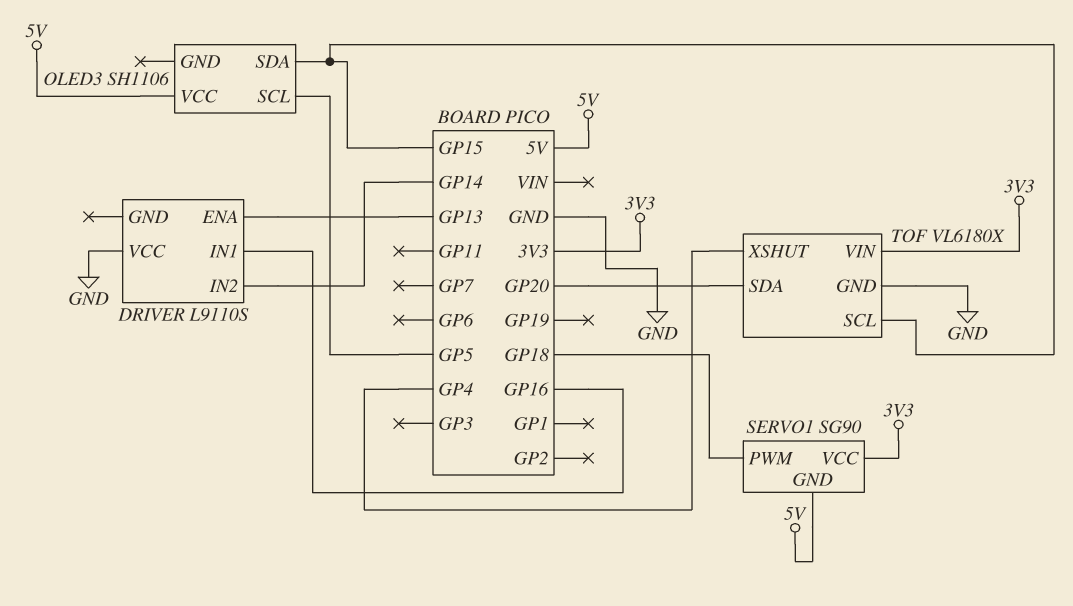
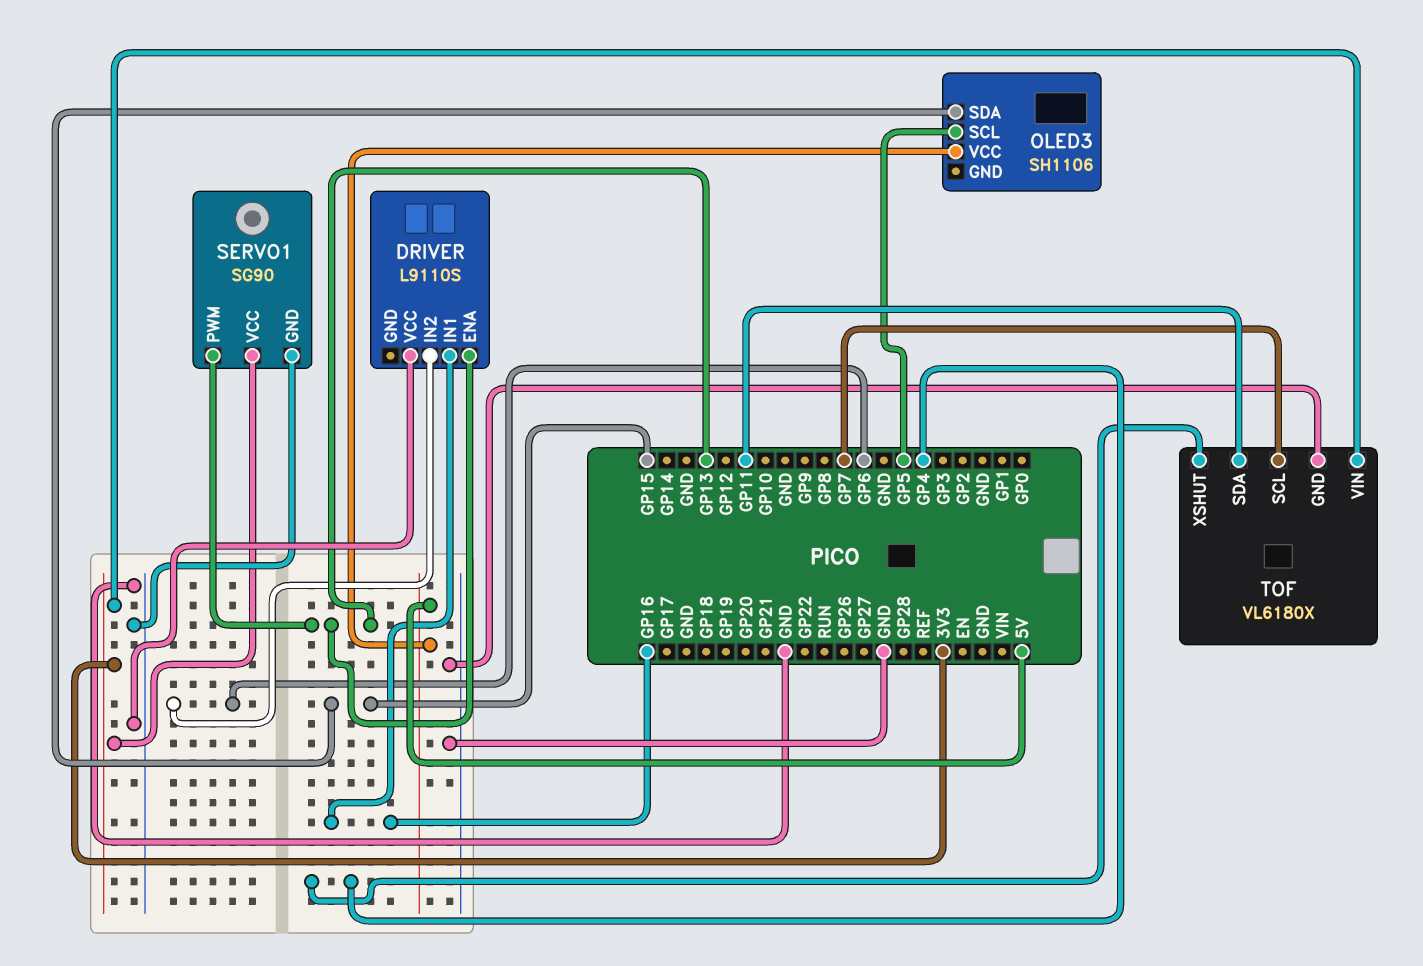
DRIVER pin IN2: GP14 -> GP6
SERVO1 pin GND: 5V -> GND
SERVO1 pin PWM: GP18 -> GP13
TOF pin SCL: GP15 -> GP7
TOF pin SDA: GP20 -> GP11

